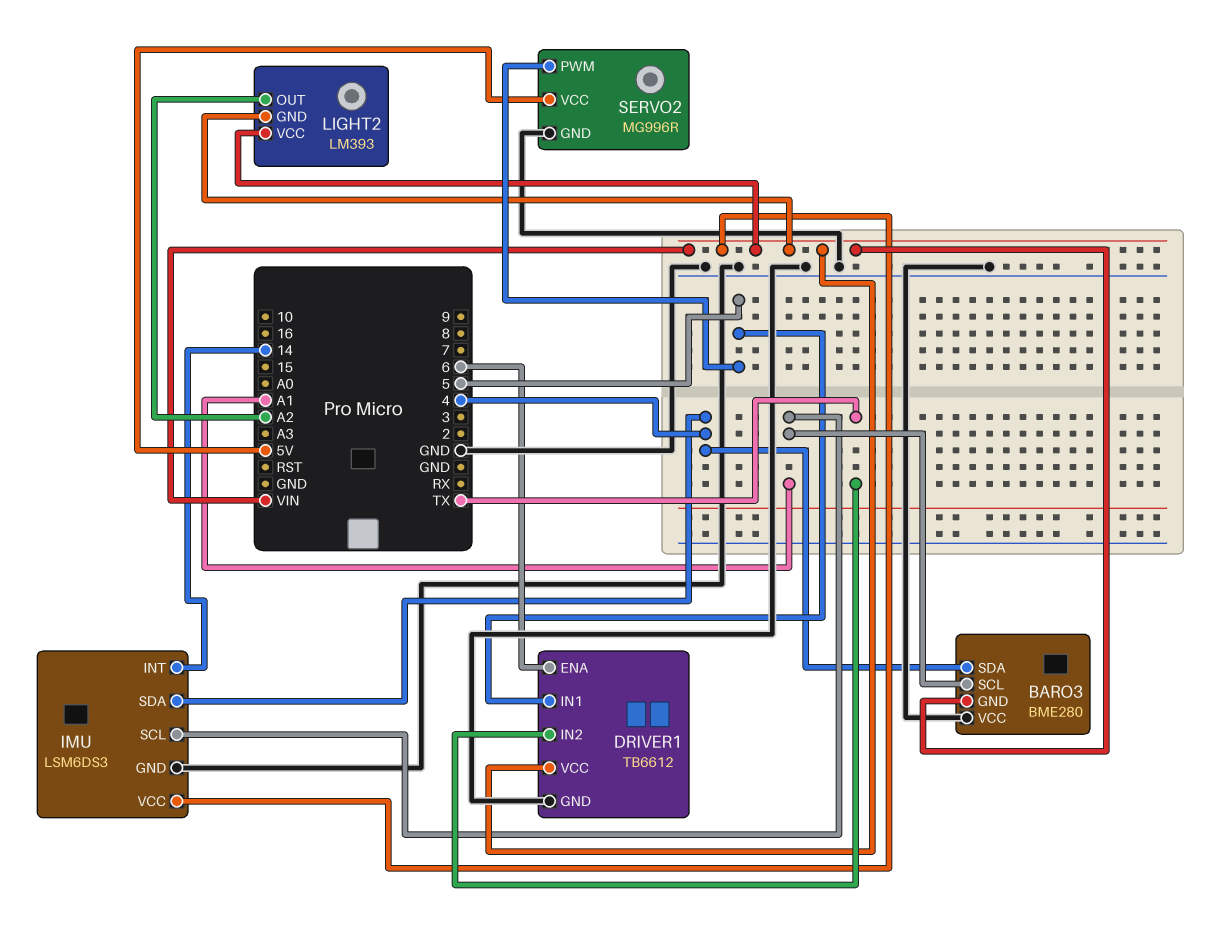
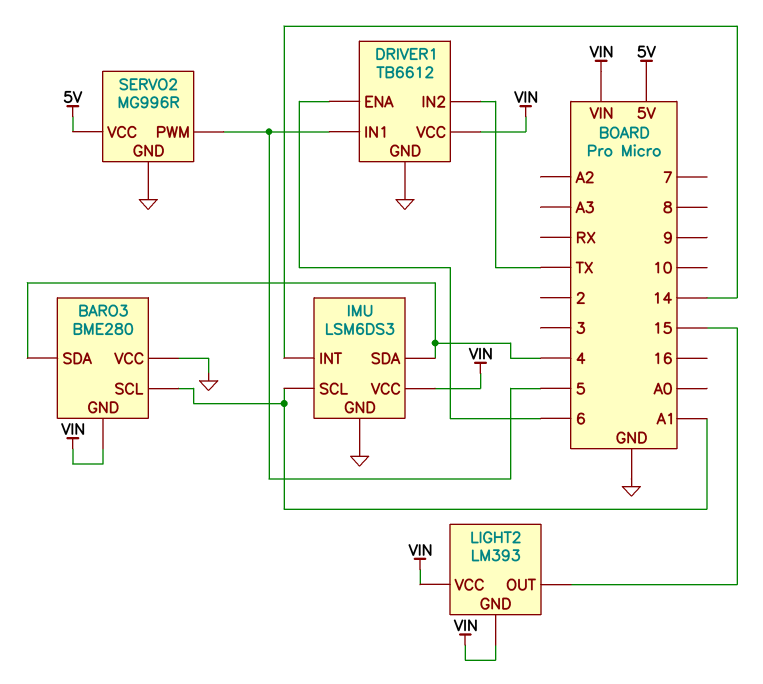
LIGHT2 pin OUT: A2 -> 15

